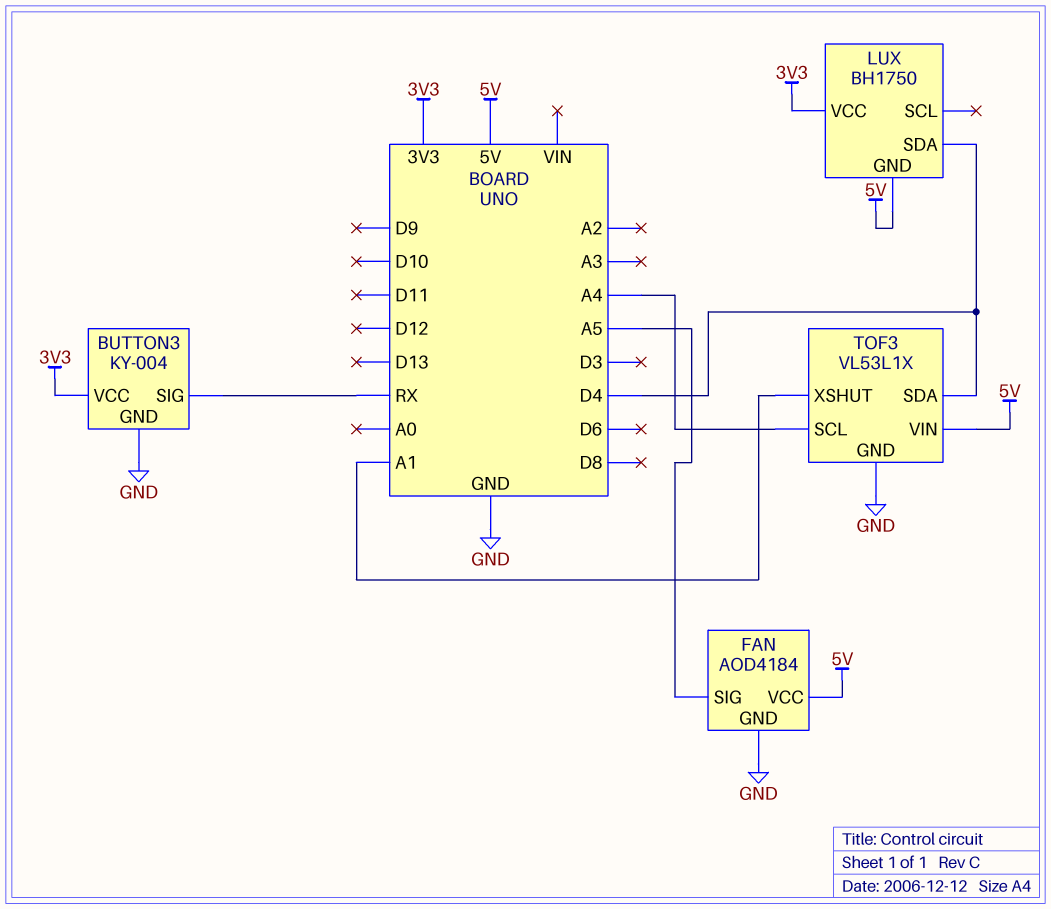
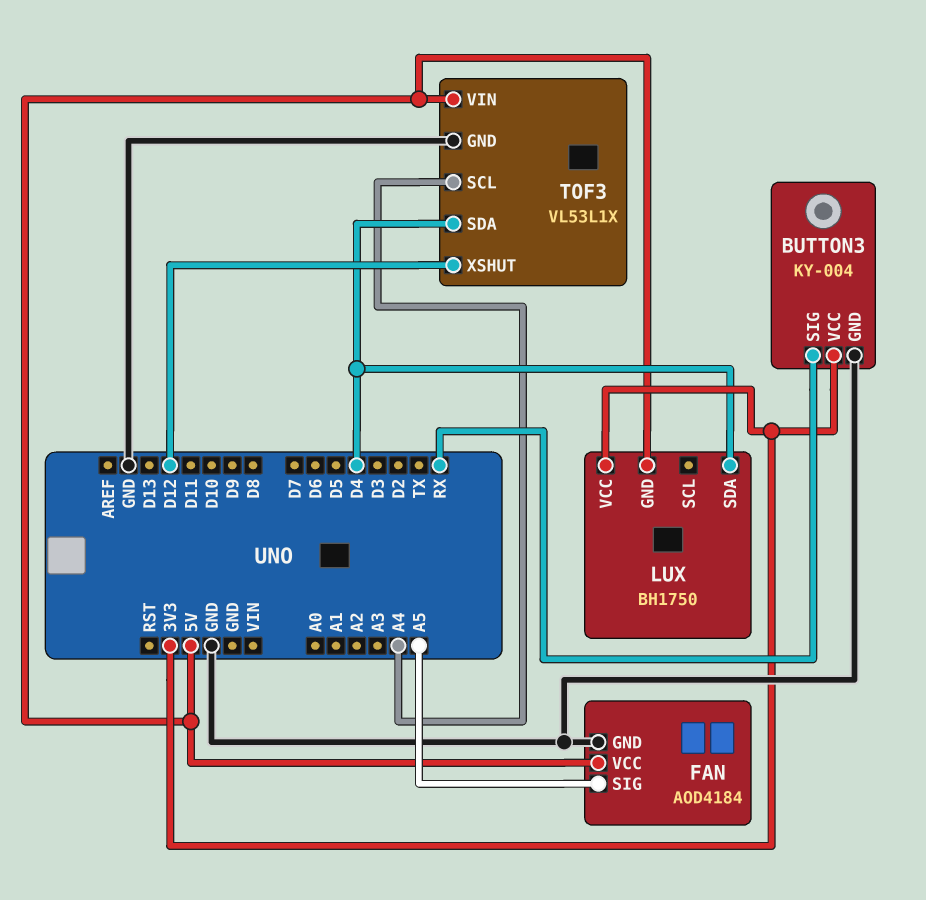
TOF3 pin XSHUT: A1 -> D12

